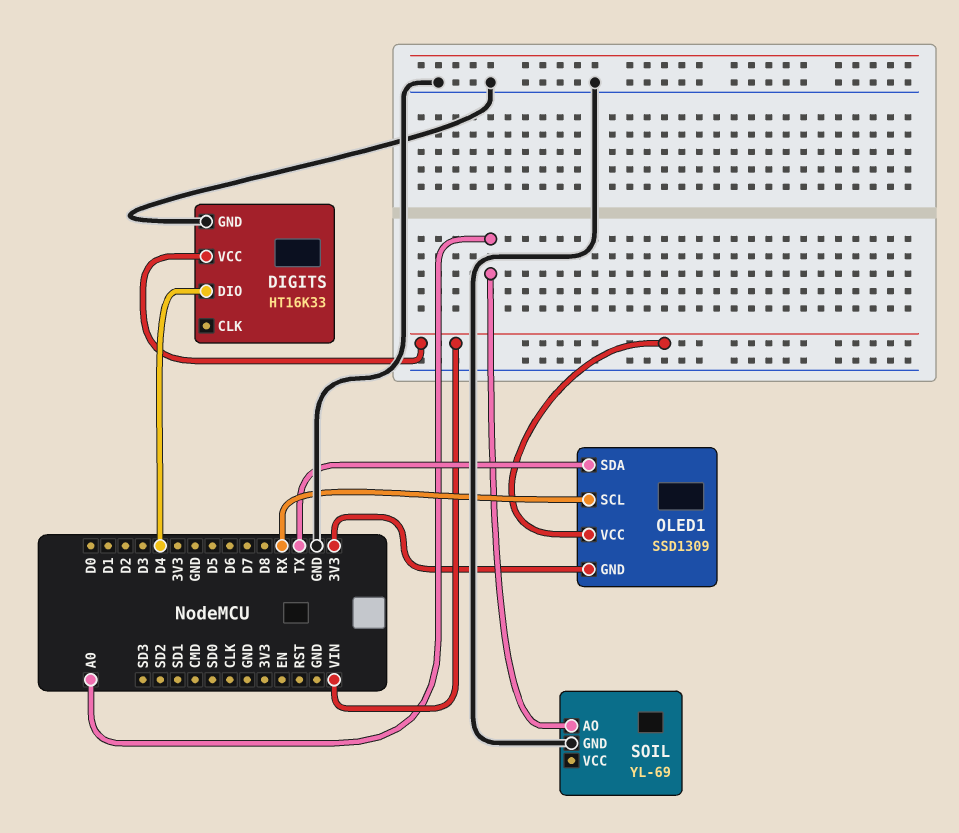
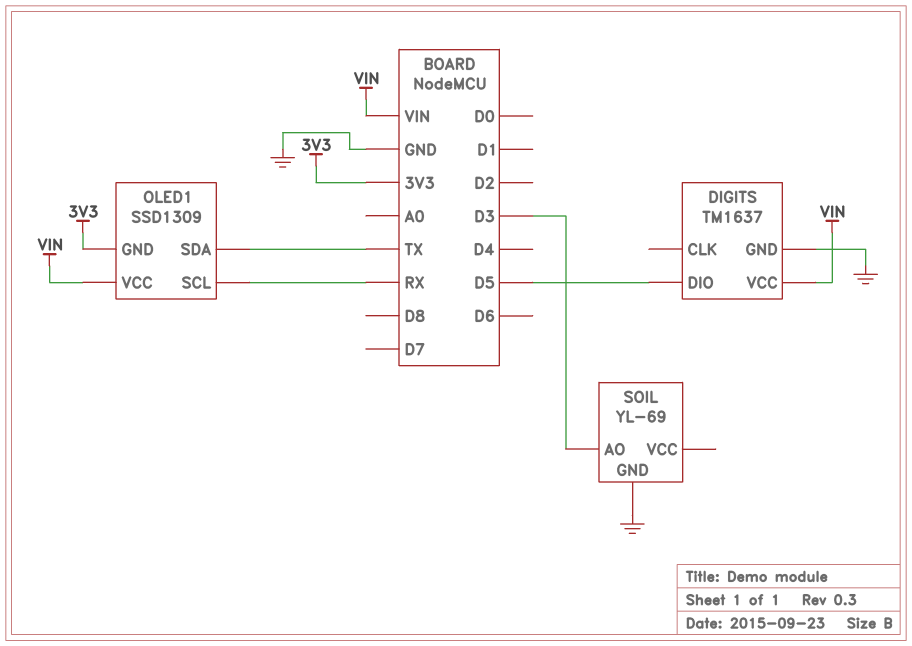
DIGITS: HT16K33 -> TM1637
DIGITS pin DIO: D4 -> D5
SOIL pin AO: A0 -> D3

